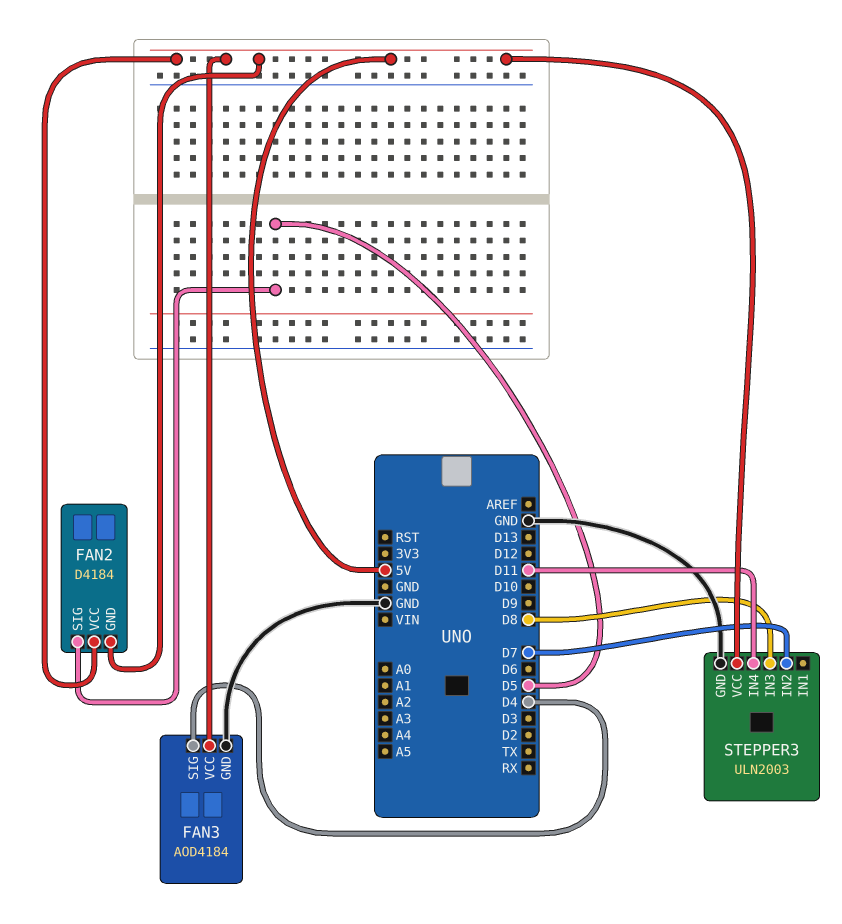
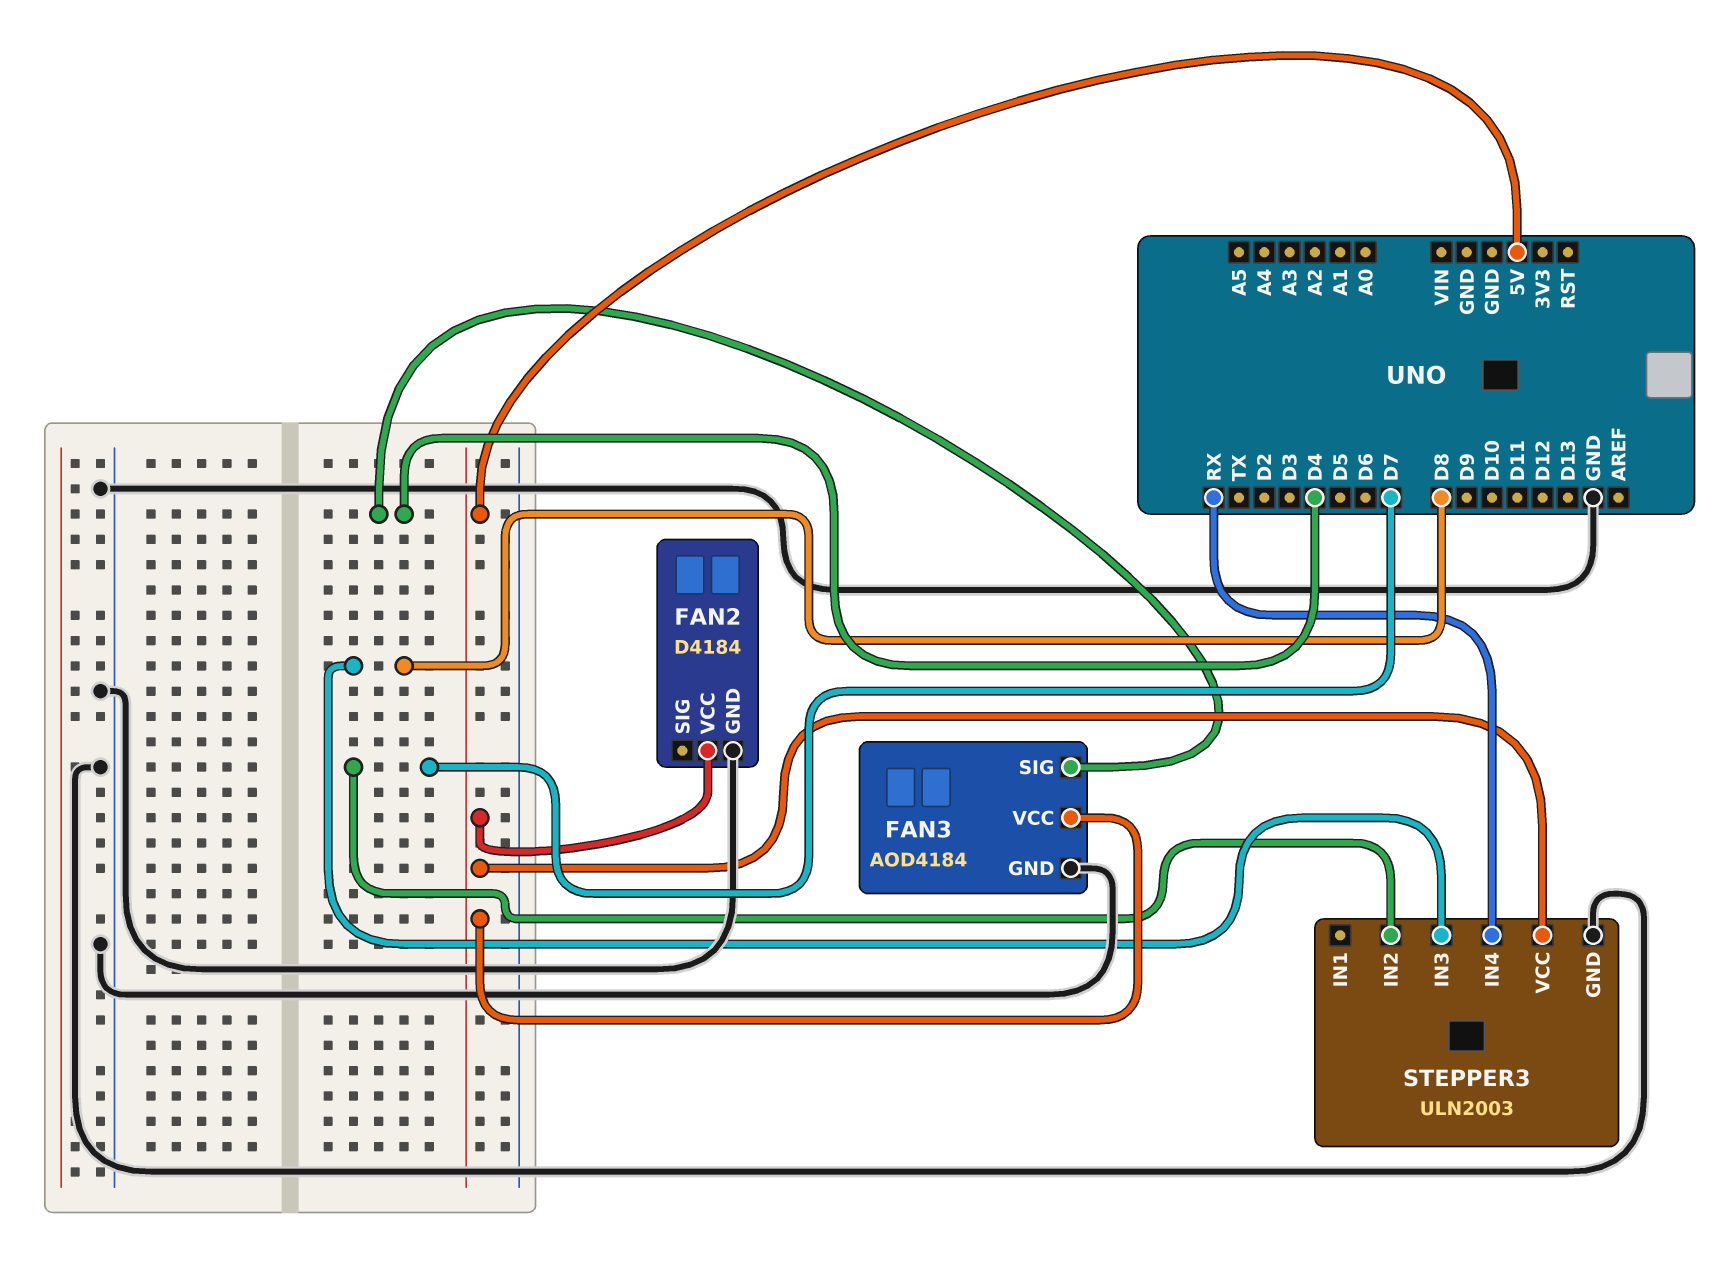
FAN2 pin GND: 5V -> GND
FAN2 pin SIG: D5 -> none
STEPPER3 pin IN4: D11 -> RX

